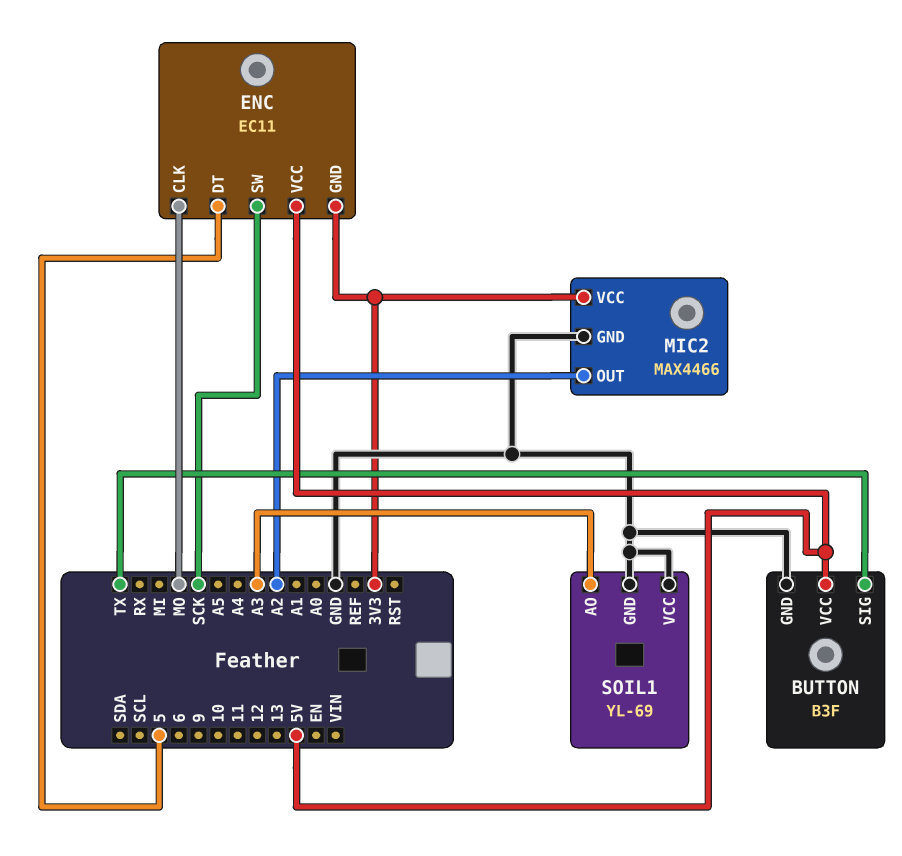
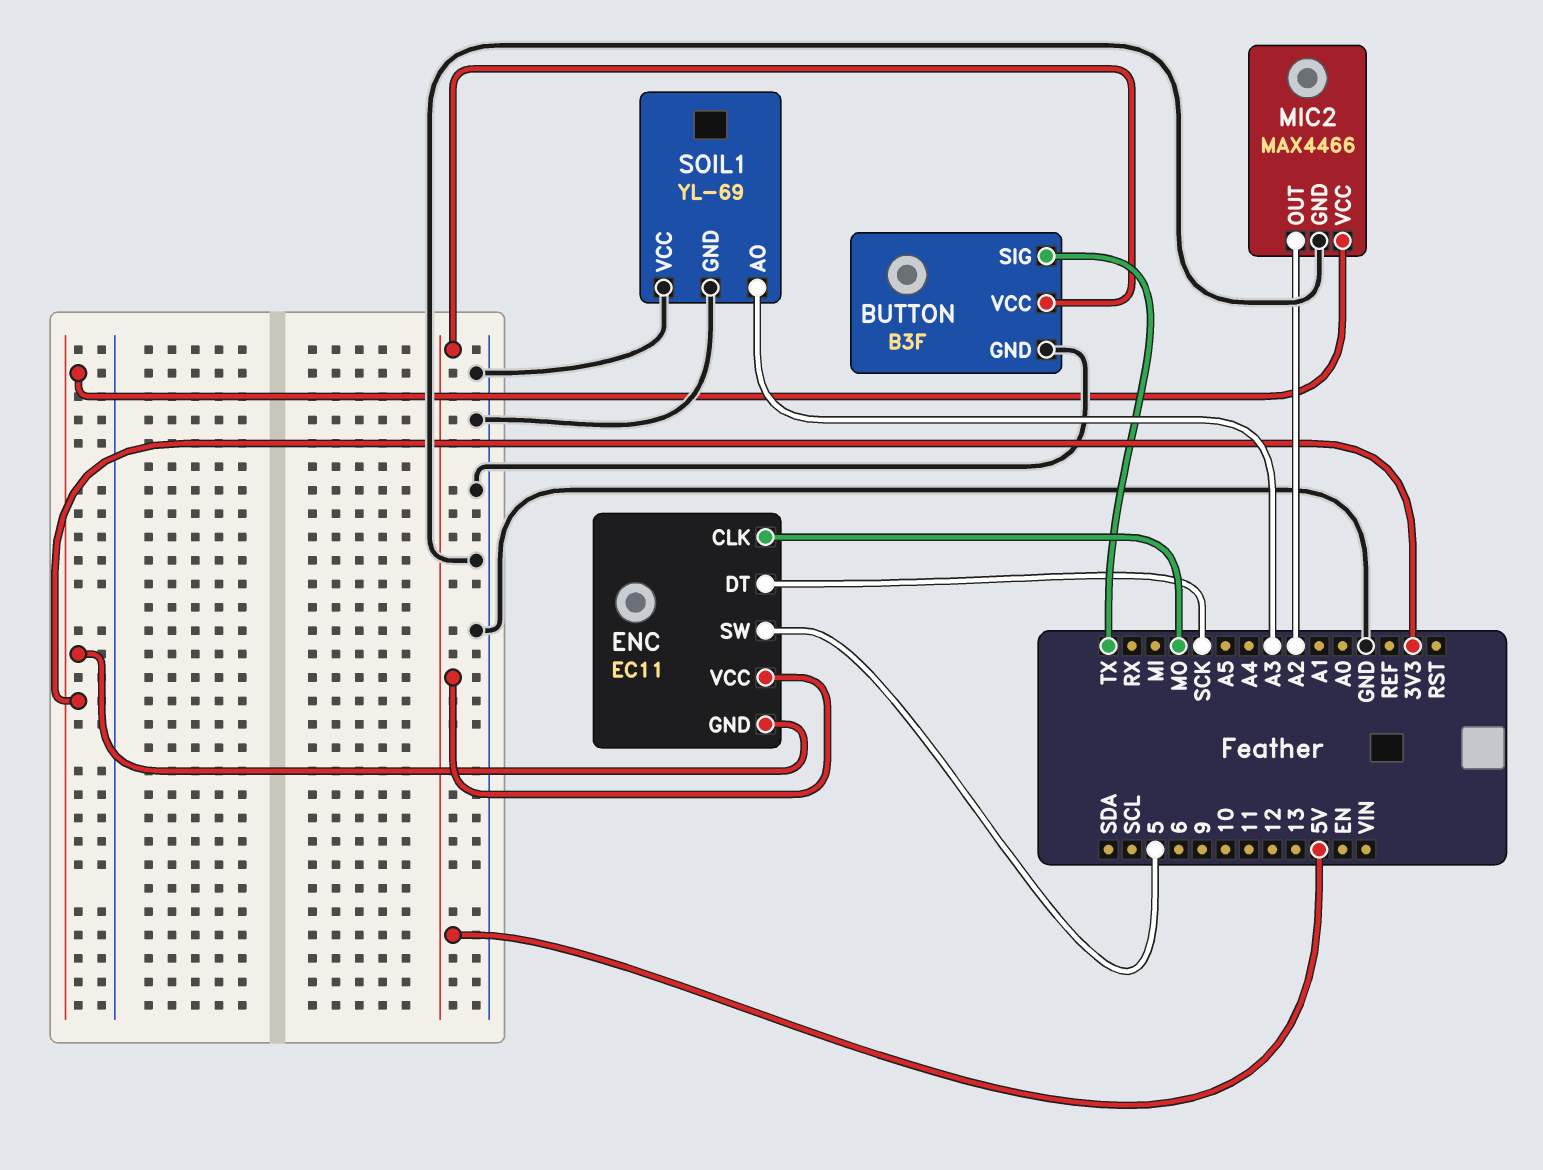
ENC pin DT: 5 -> SCK
ENC pin SW: SCK -> 5

